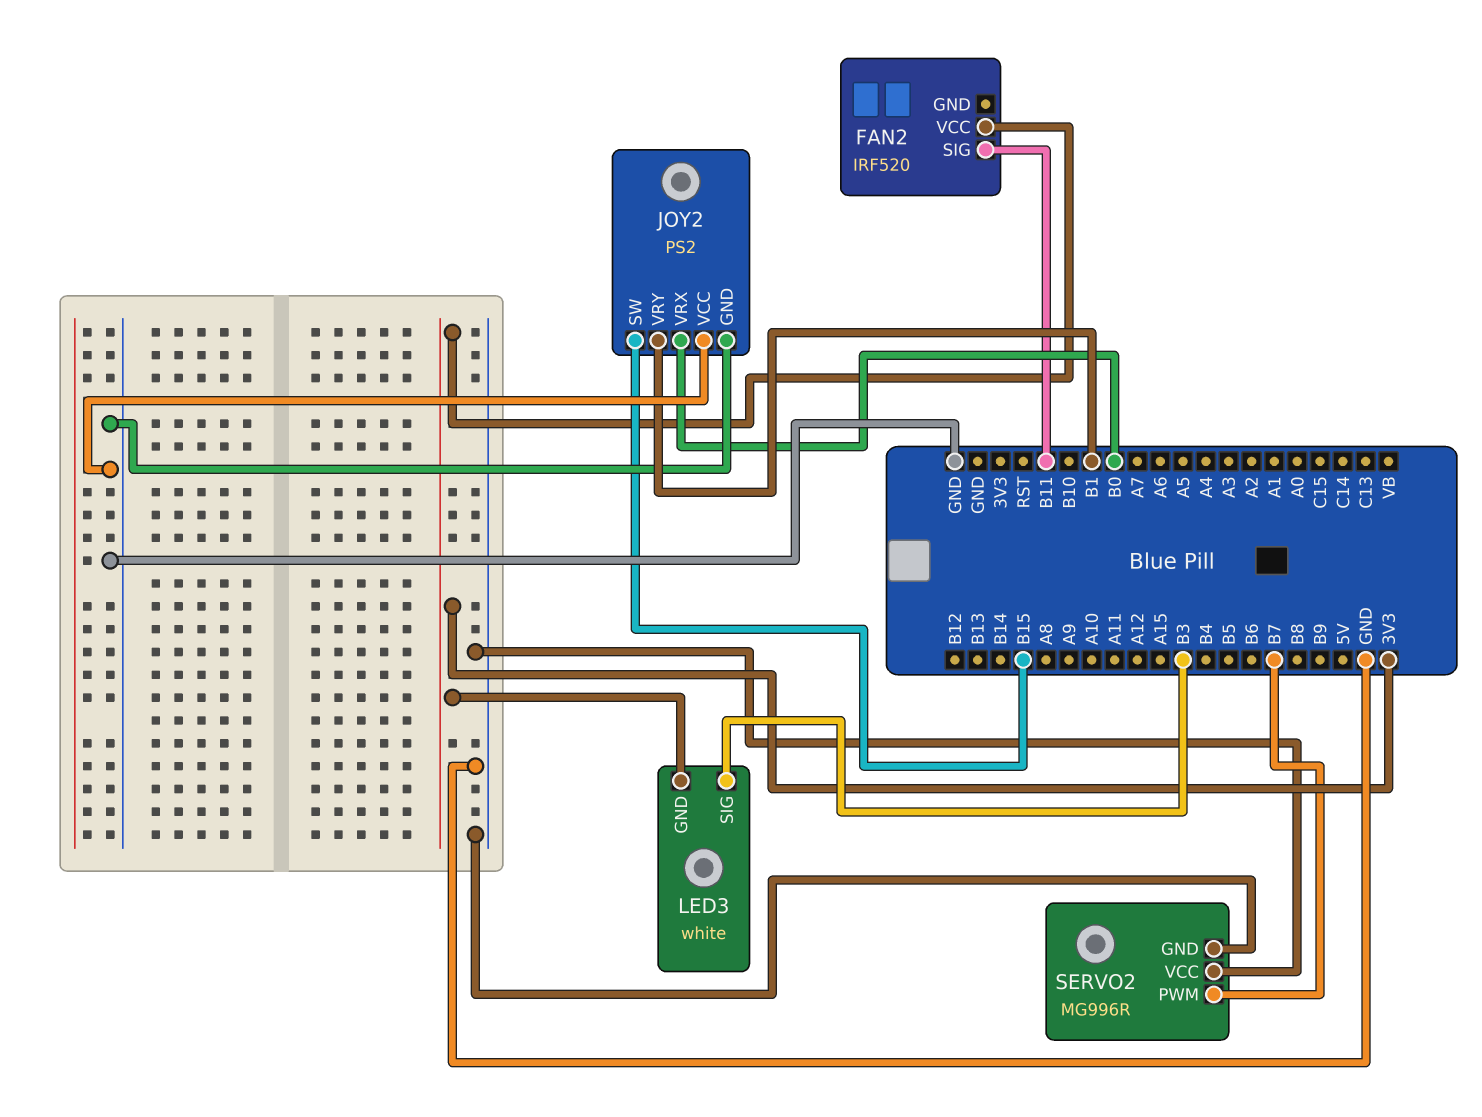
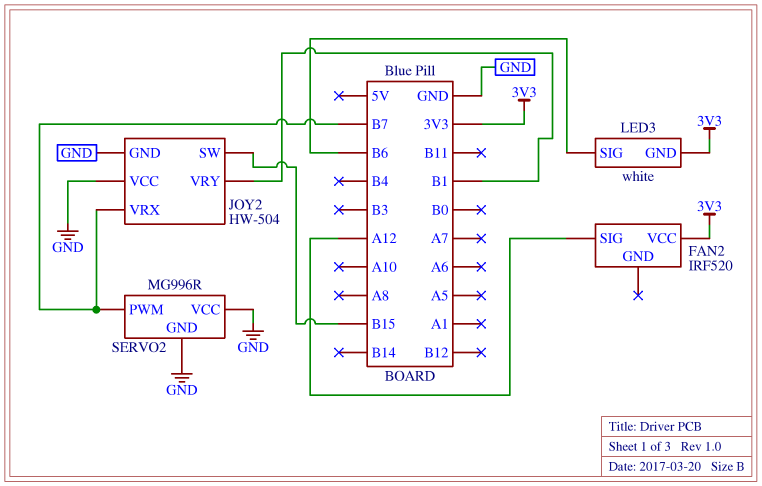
FAN2 pin SIG: B11 -> A12
JOY2: PS2 -> HW-504
JOY2 pin VRX: B0 -> B7
LED3 pin SIG: B3 -> B6

